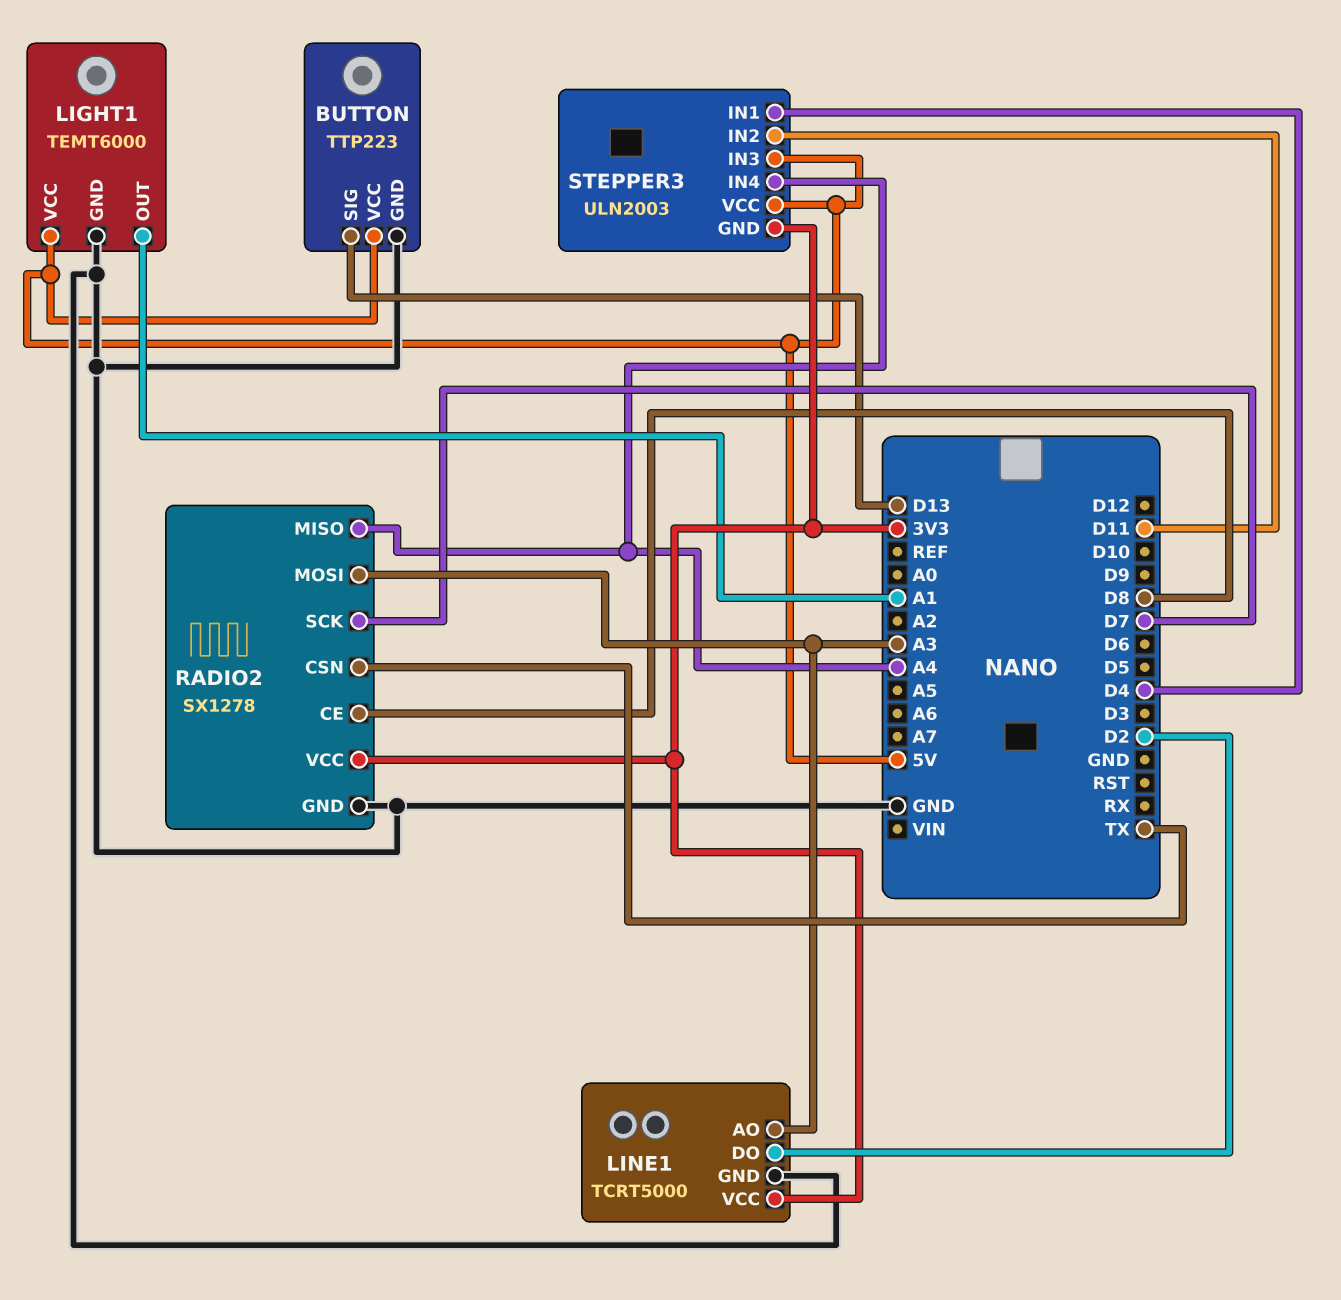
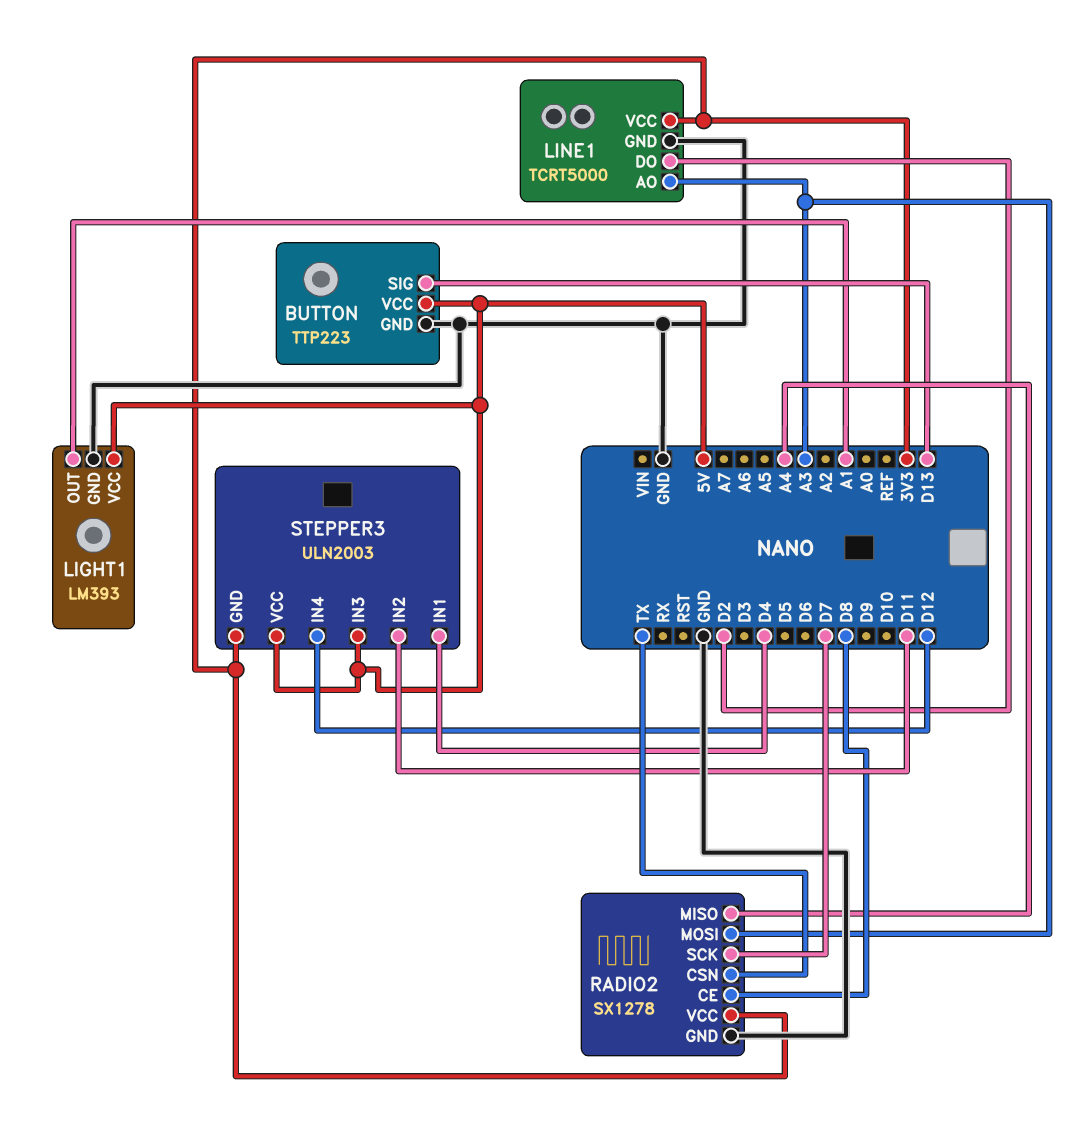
LIGHT1: TEMT6000 -> LM393
STEPPER3 pin IN4: A4 -> D12

